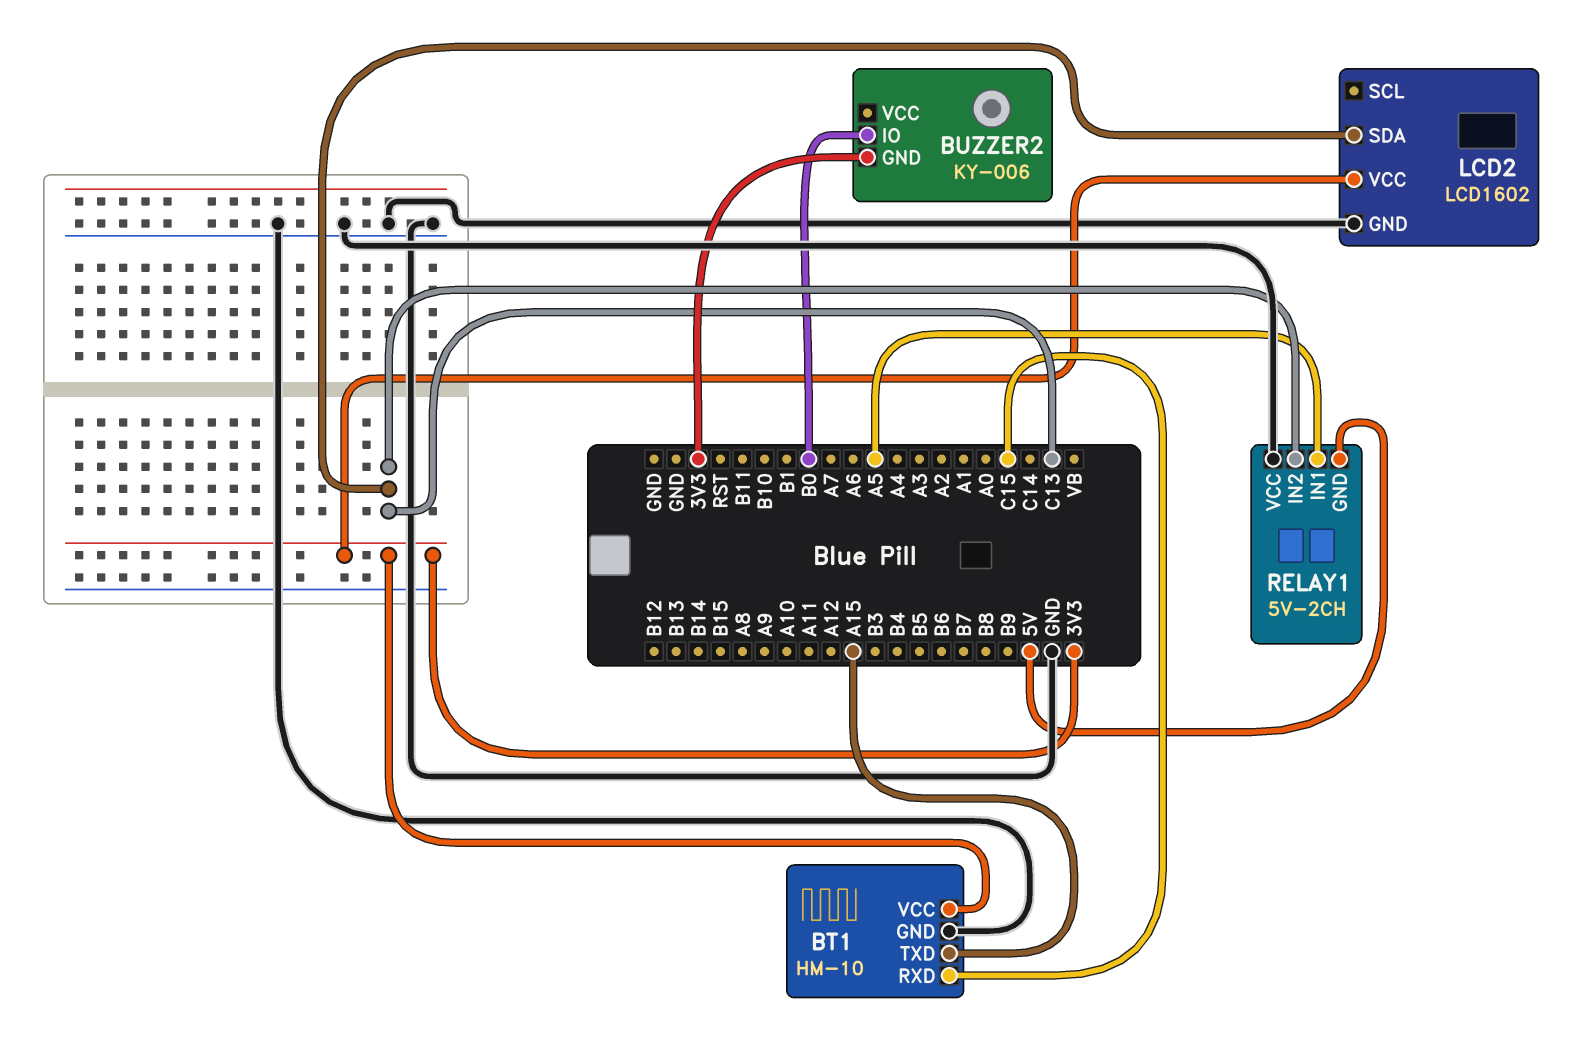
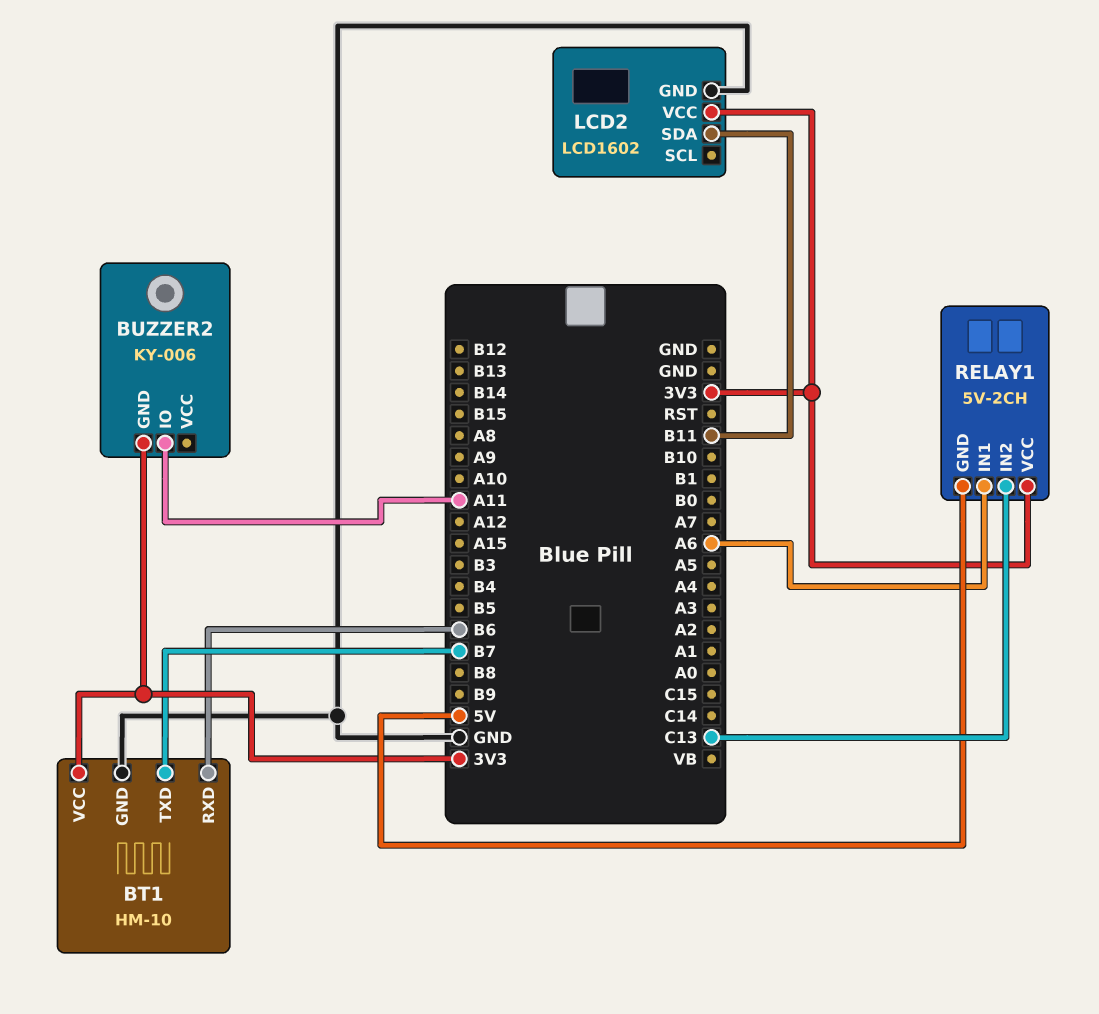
BT1 pin RXD: C15 -> B6
BT1 pin TXD: A15 -> B7
BUZZER2 pin IO: B0 -> A11
LCD2 pin SDA: C13 -> B11
RELAY1 pin IN1: A5 -> A6
RELAY1 pin VCC: GND -> 3V3

